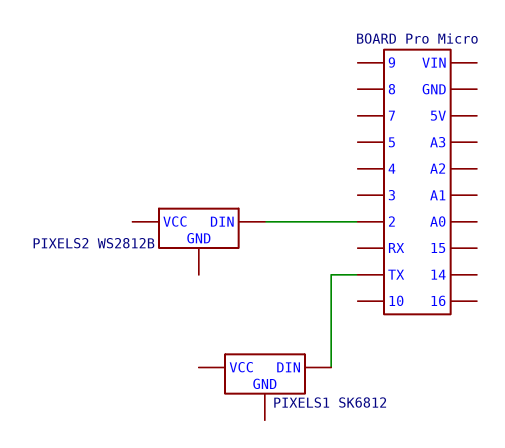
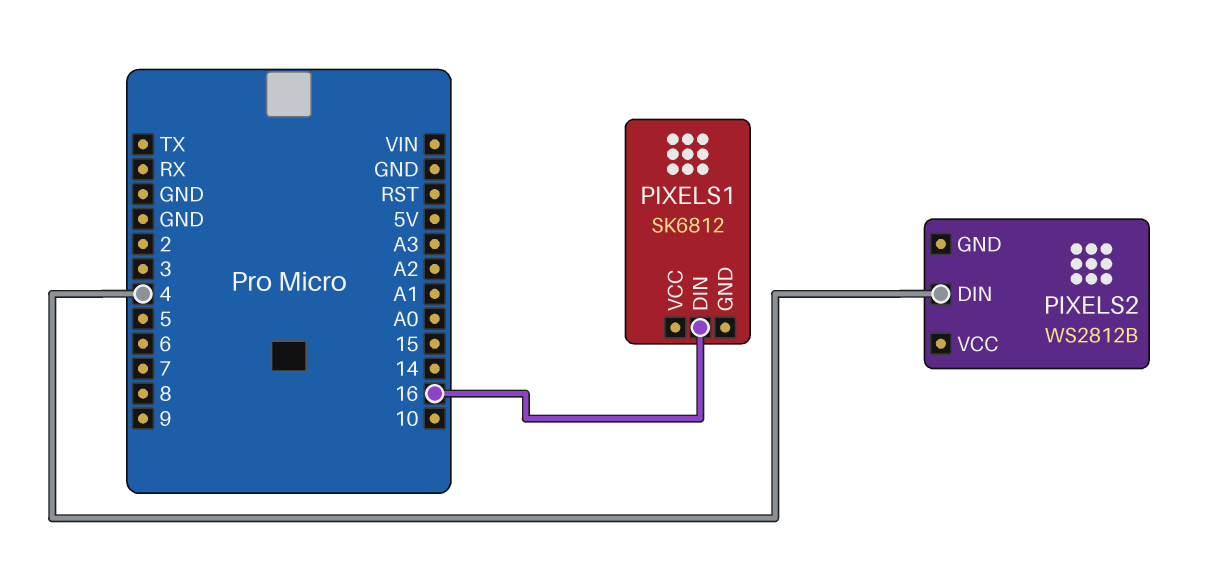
PIXELS1 pin DIN: TX -> 16
PIXELS2 pin DIN: 2 -> 4

